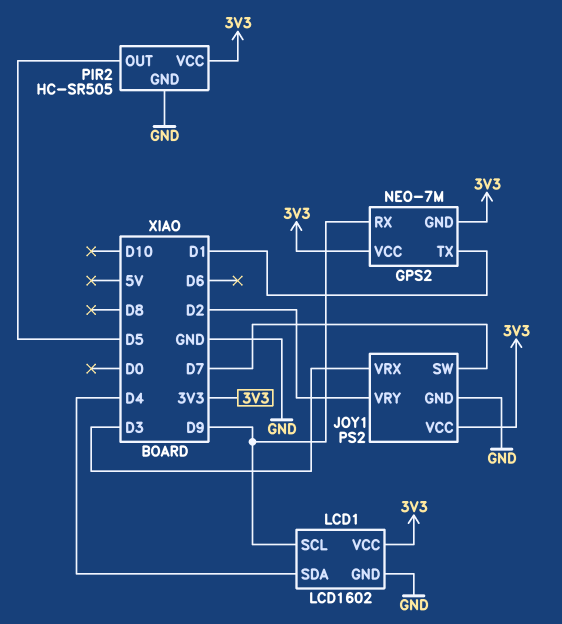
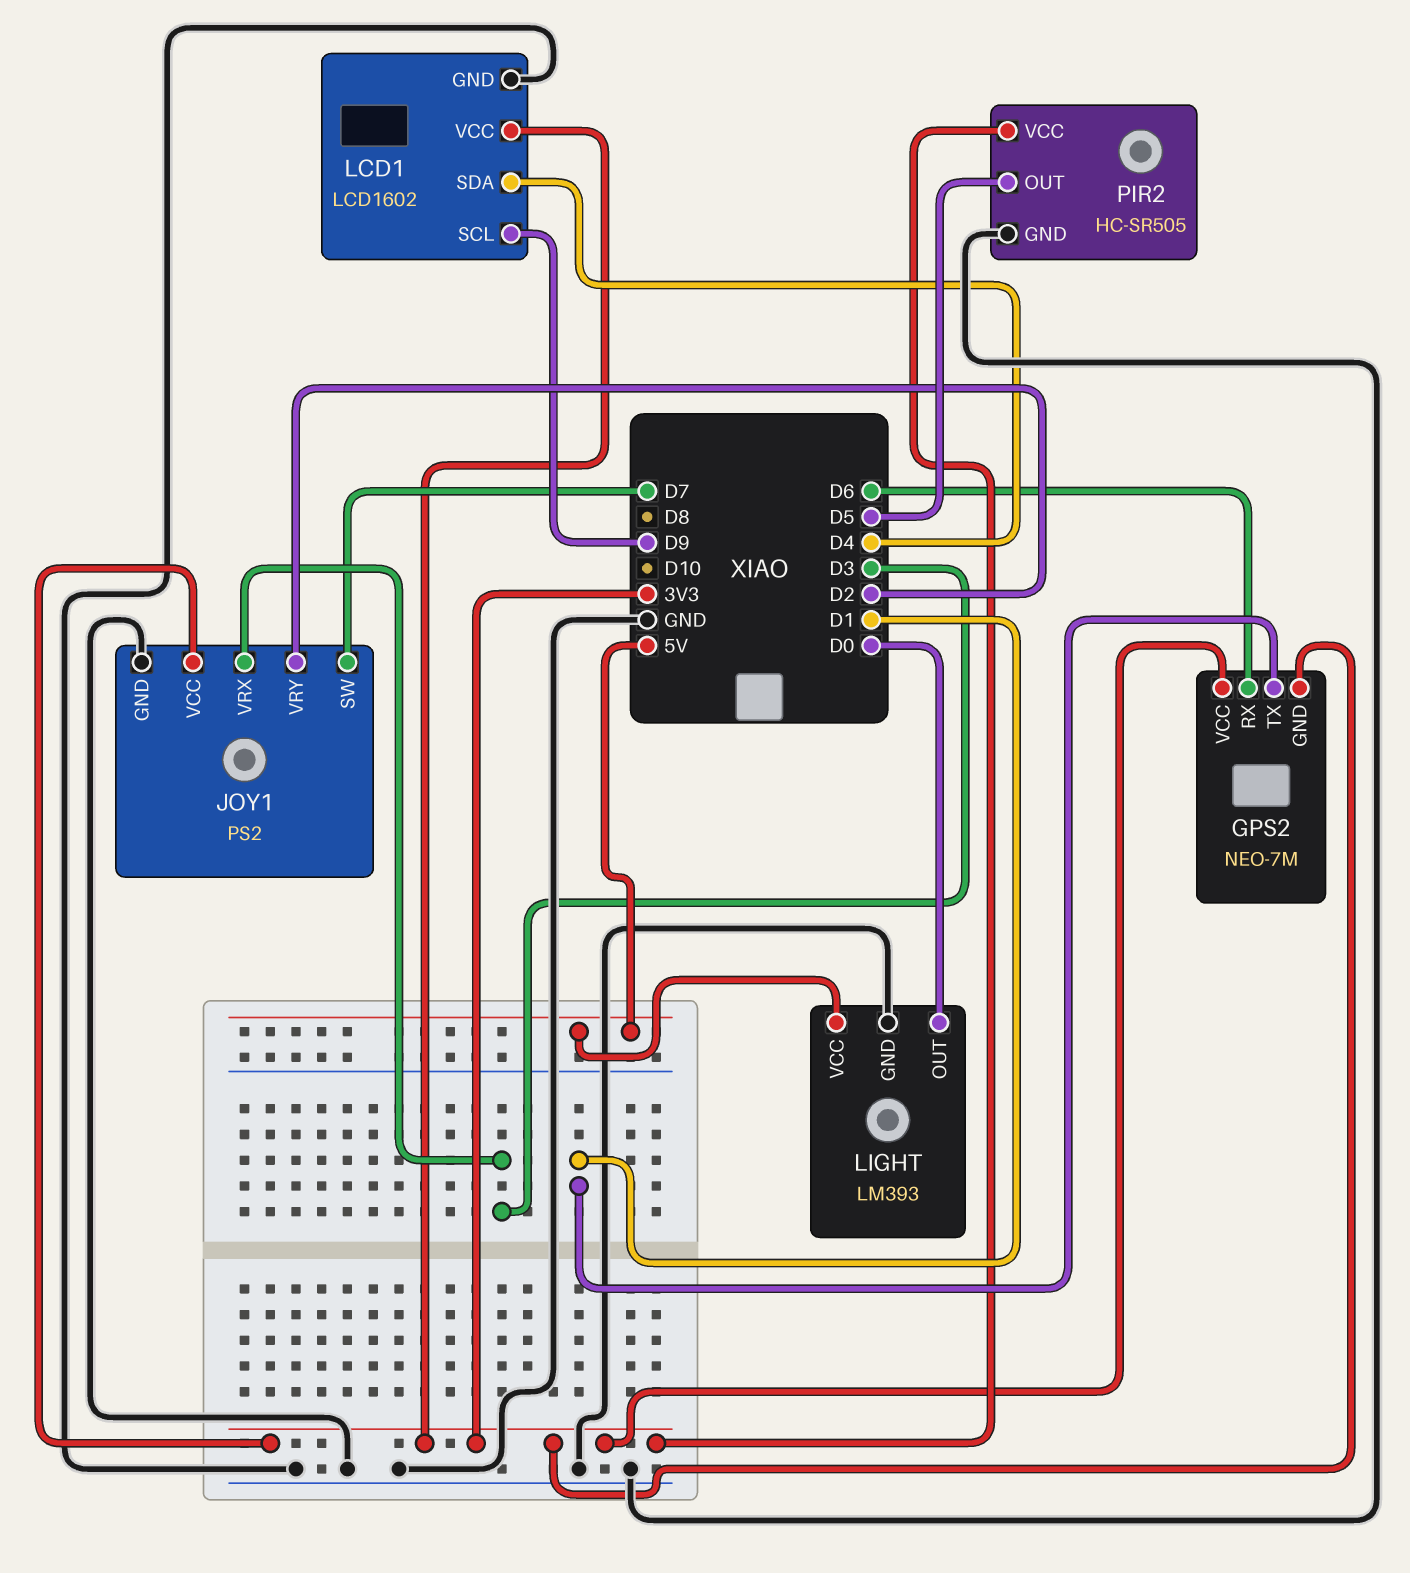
GPS2 pin RX: D9 -> D6
LIGHT: none -> LM393
LIGHT pin GND: none -> GND
LIGHT pin OUT: none -> D0
LIGHT pin VCC: none -> 5V

